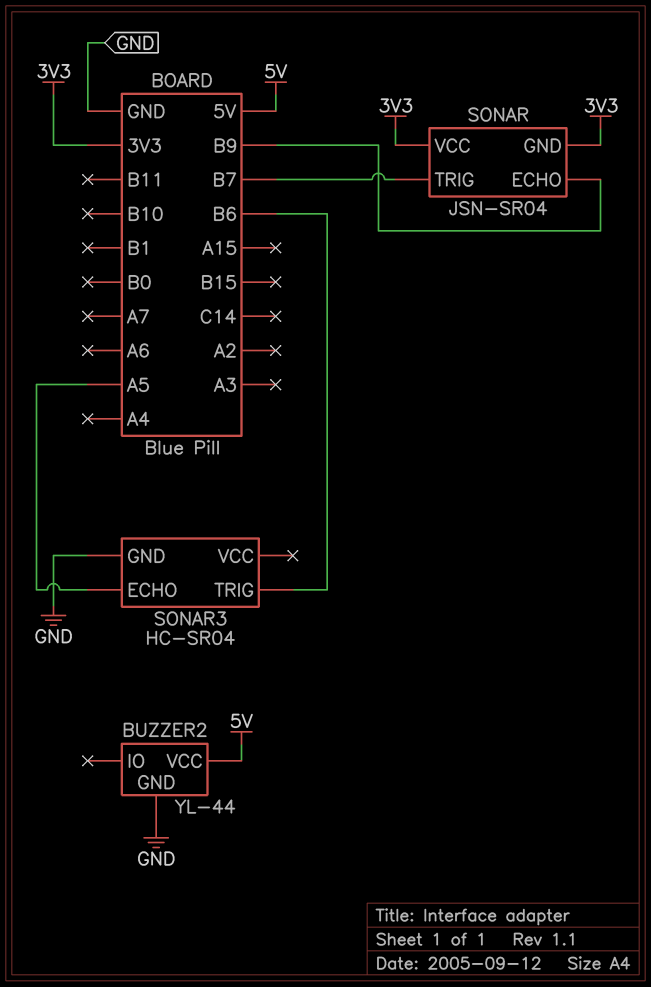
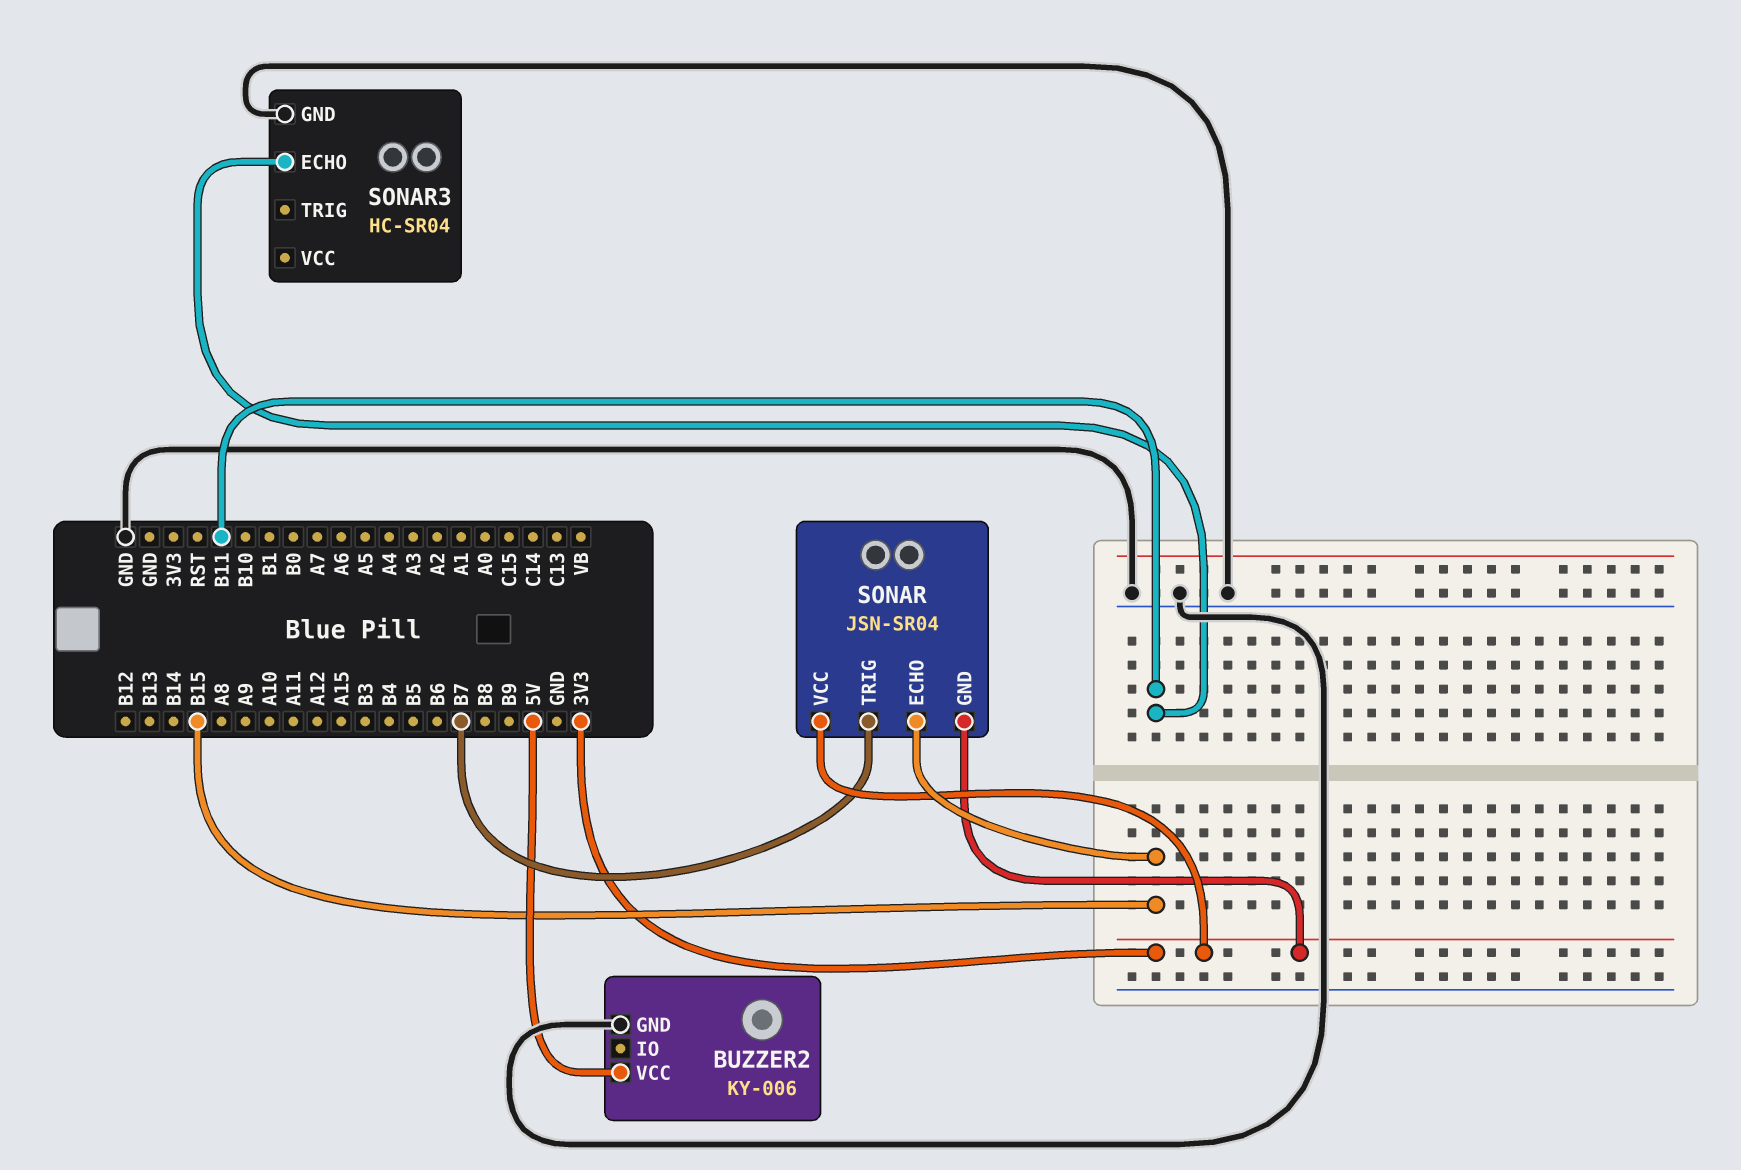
BUZZER2: YL-44 -> KY-006
SONAR pin ECHO: B9 -> B15
SONAR3 pin ECHO: A5 -> B11
SONAR3 pin TRIG: B6 -> none

